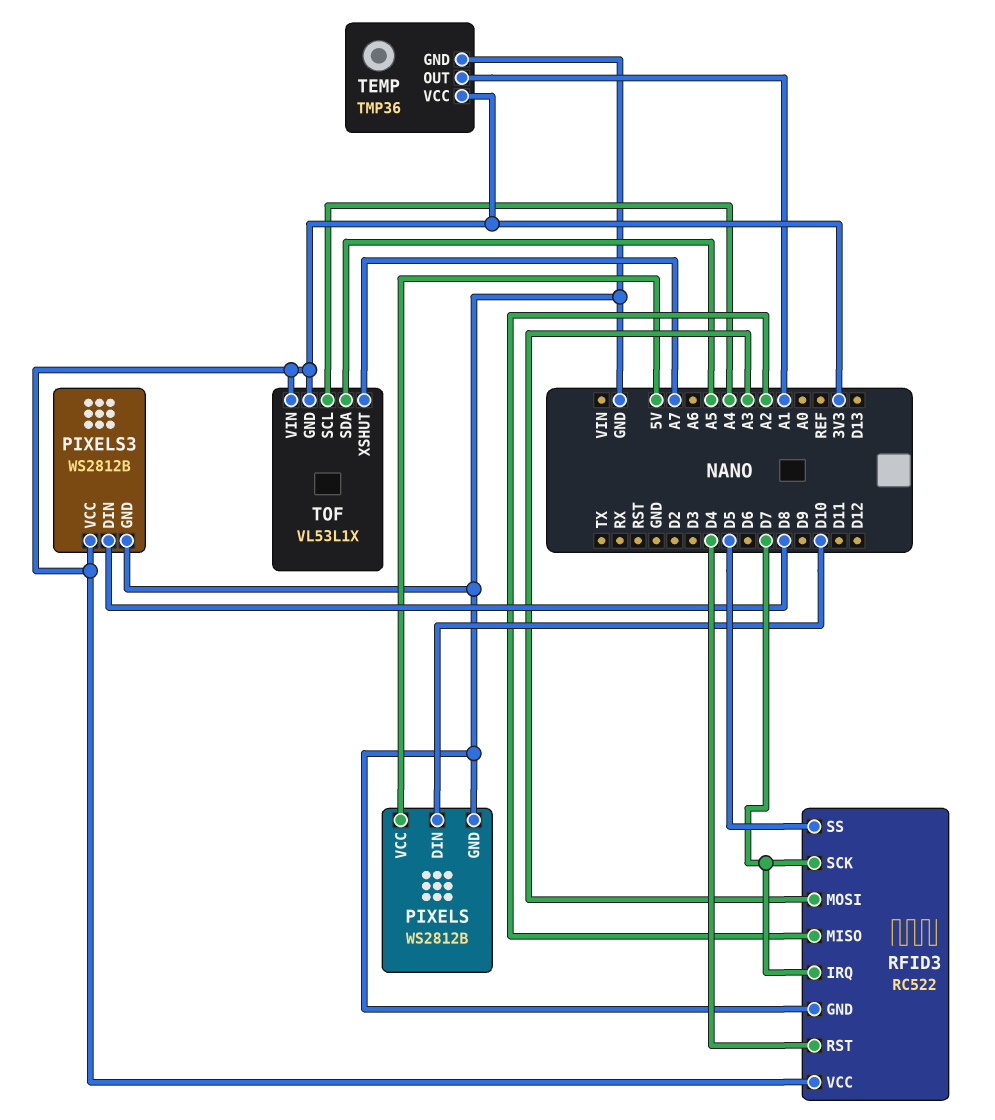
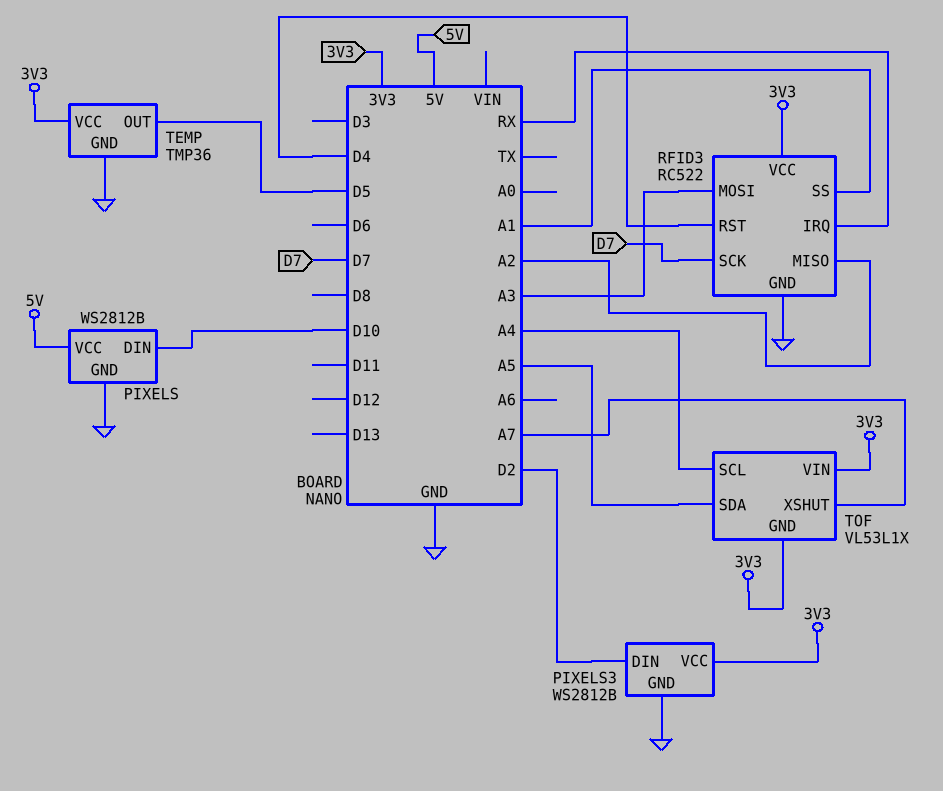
PIXELS3 pin DIN: D8 -> D2
RFID3 pin IRQ: D7 -> RX
RFID3 pin SS: D5 -> A1
TEMP pin OUT: A1 -> D5

